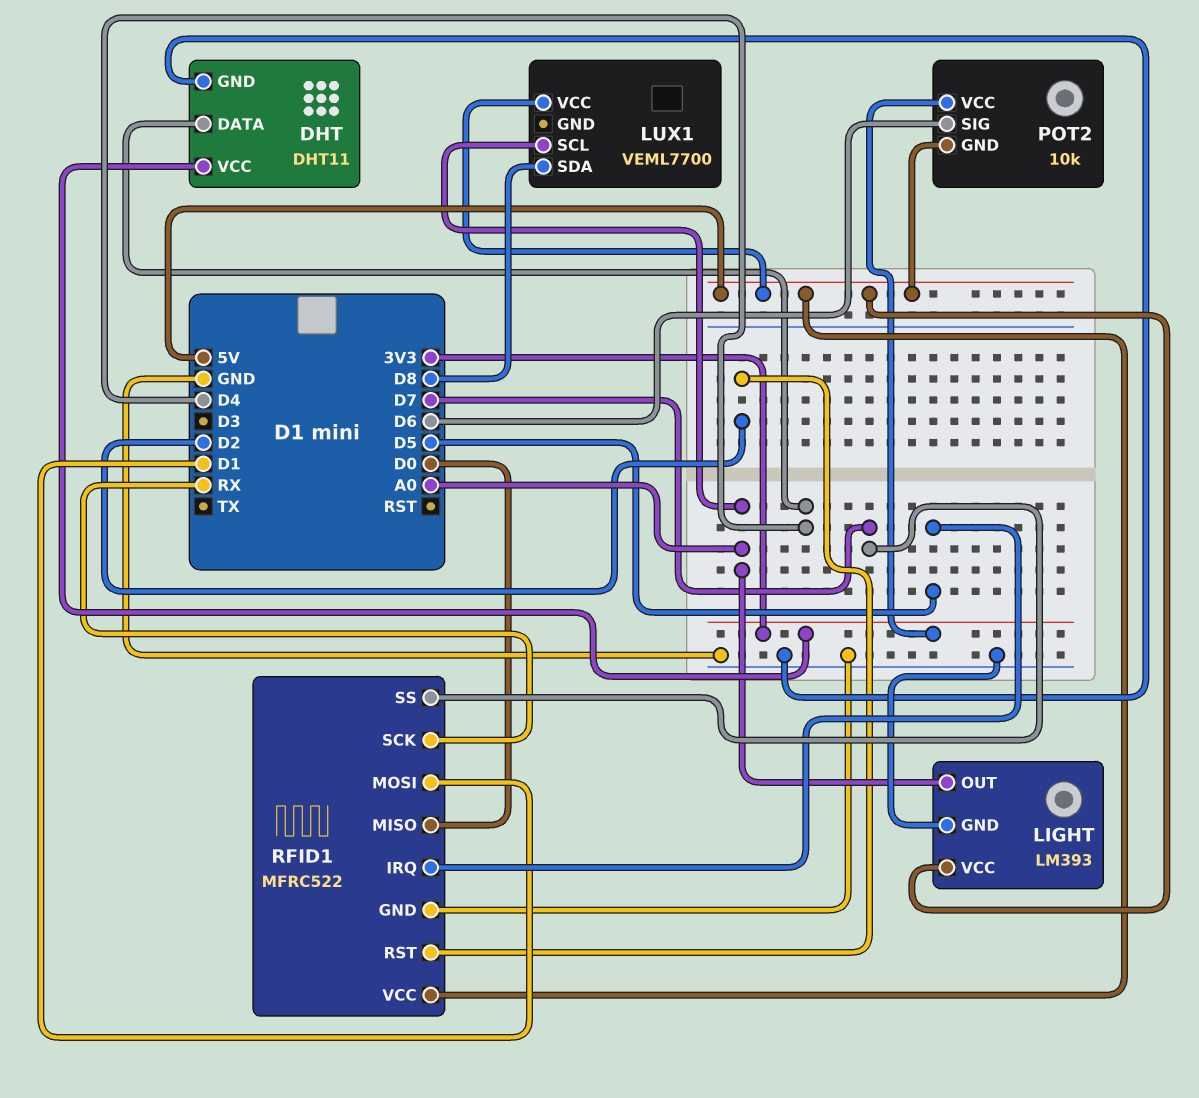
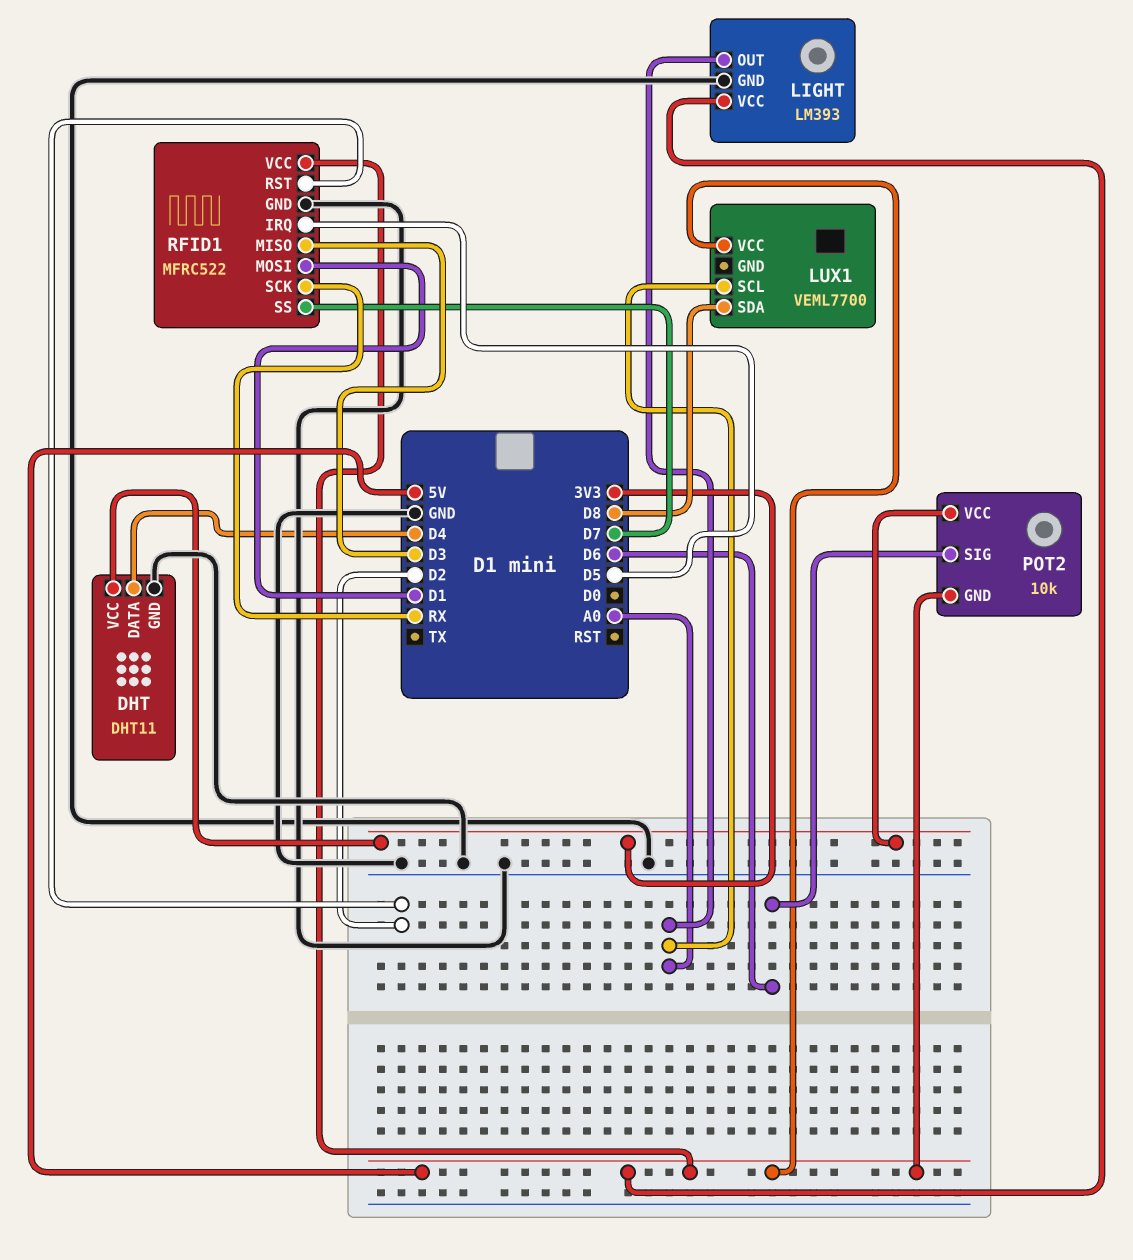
RFID1 pin MISO: D0 -> D3

